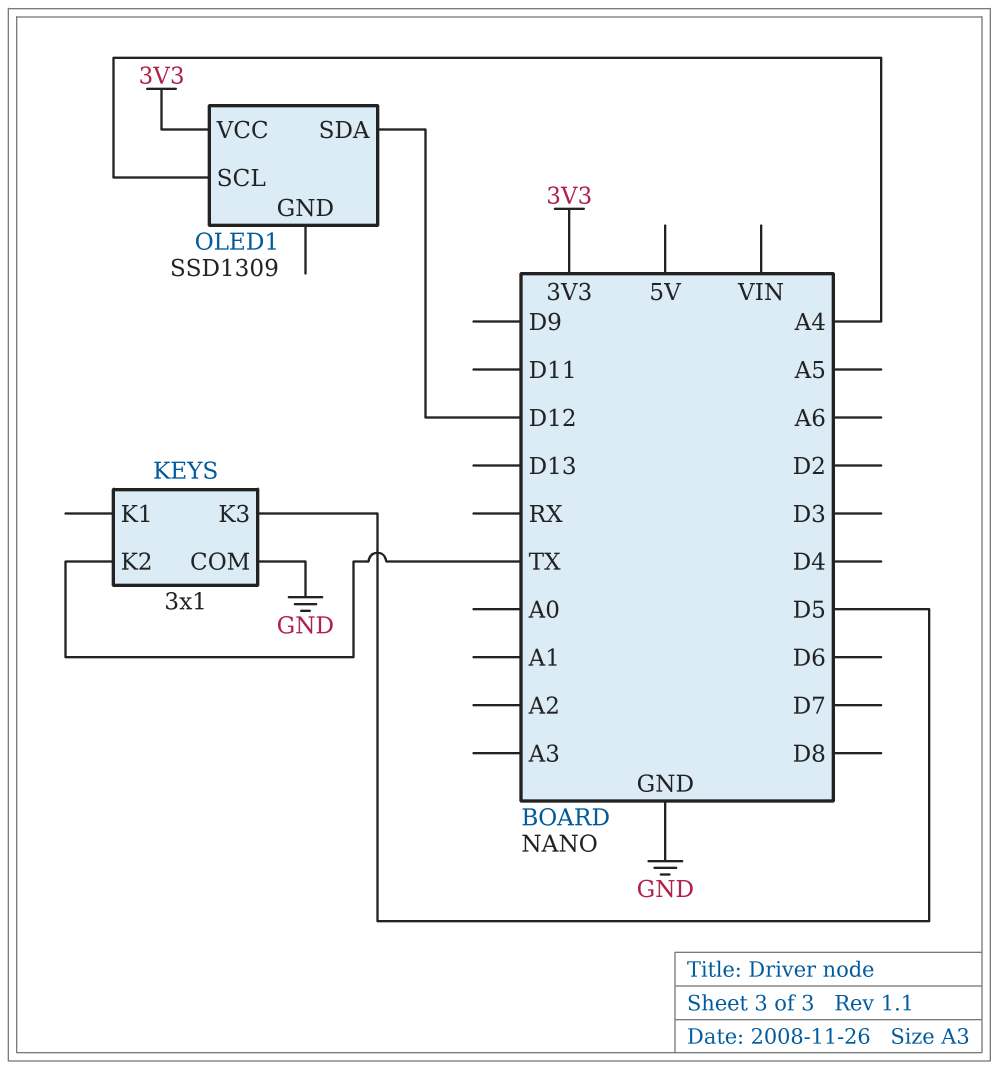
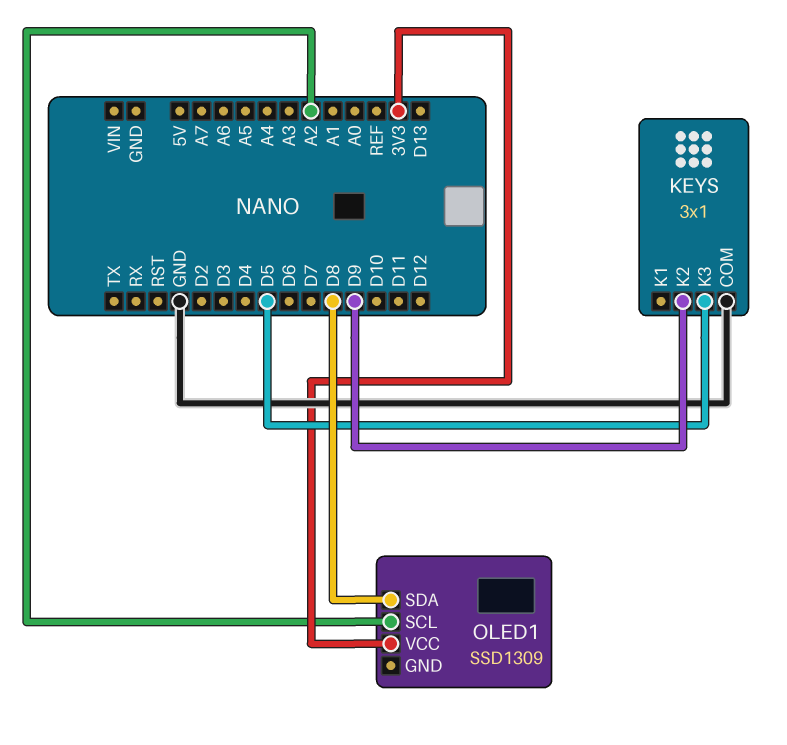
KEYS pin K2: TX -> D9
OLED1 pin SCL: A4 -> A2
OLED1 pin SDA: D12 -> D8

